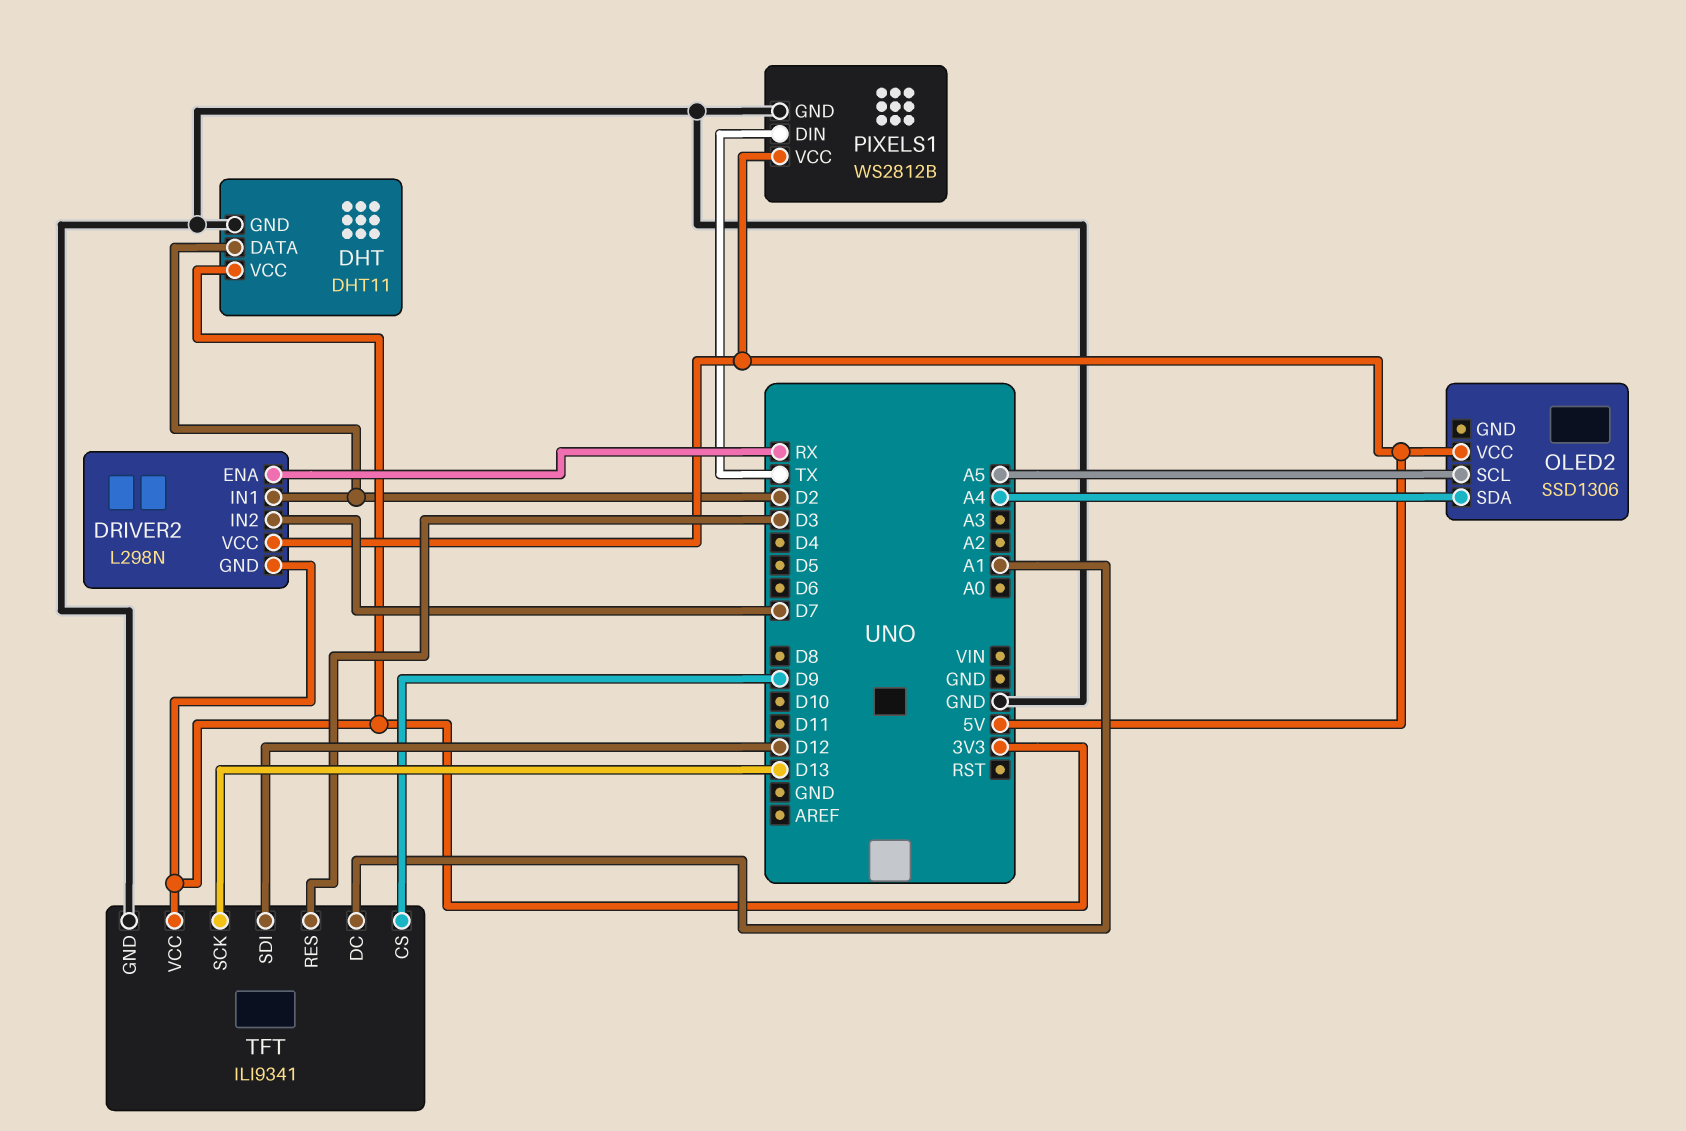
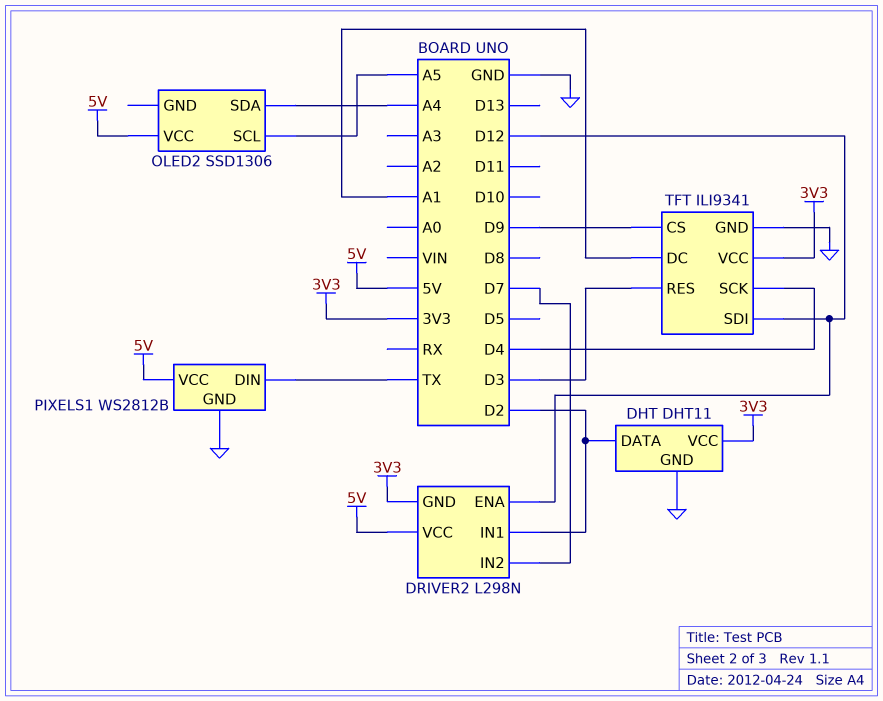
DRIVER2 pin ENA: RX -> D12
TFT pin SCK: D13 -> D4

